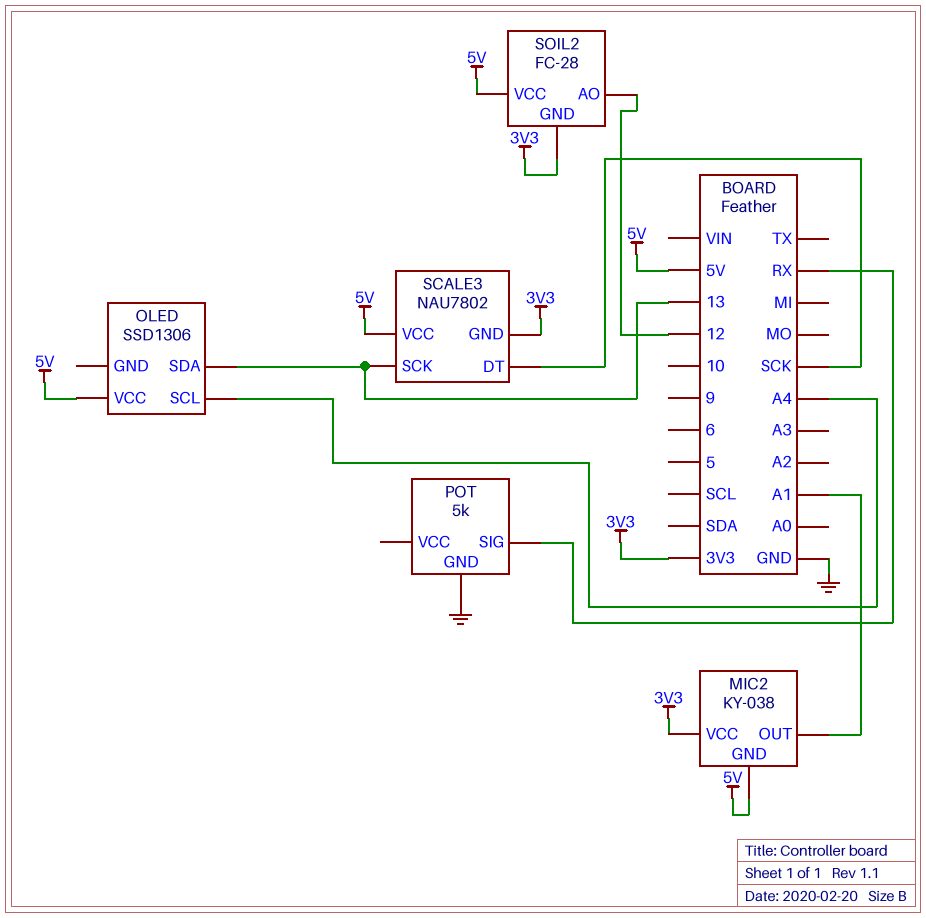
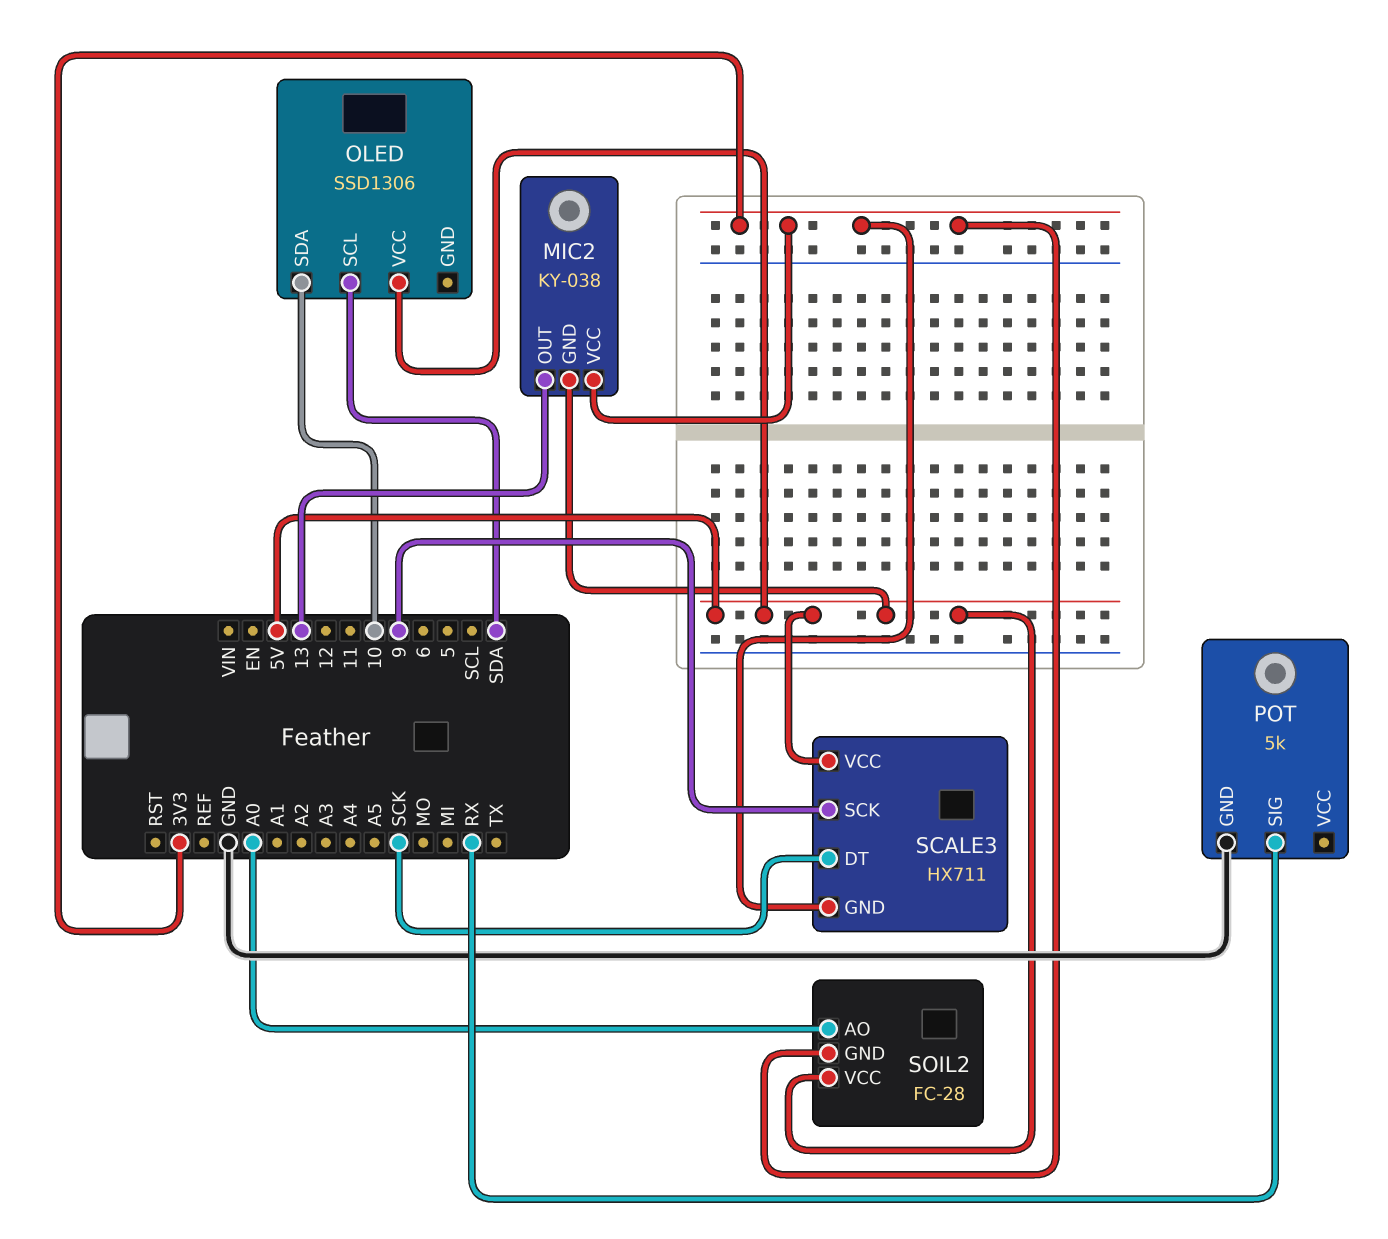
MIC2 pin OUT: A1 -> 13
OLED pin SCL: A4 -> SDA
OLED pin SDA: 13 -> 10
SCALE3: NAU7802 -> HX711
SCALE3 pin SCK: 13 -> 9
SOIL2 pin AO: 12 -> A0

